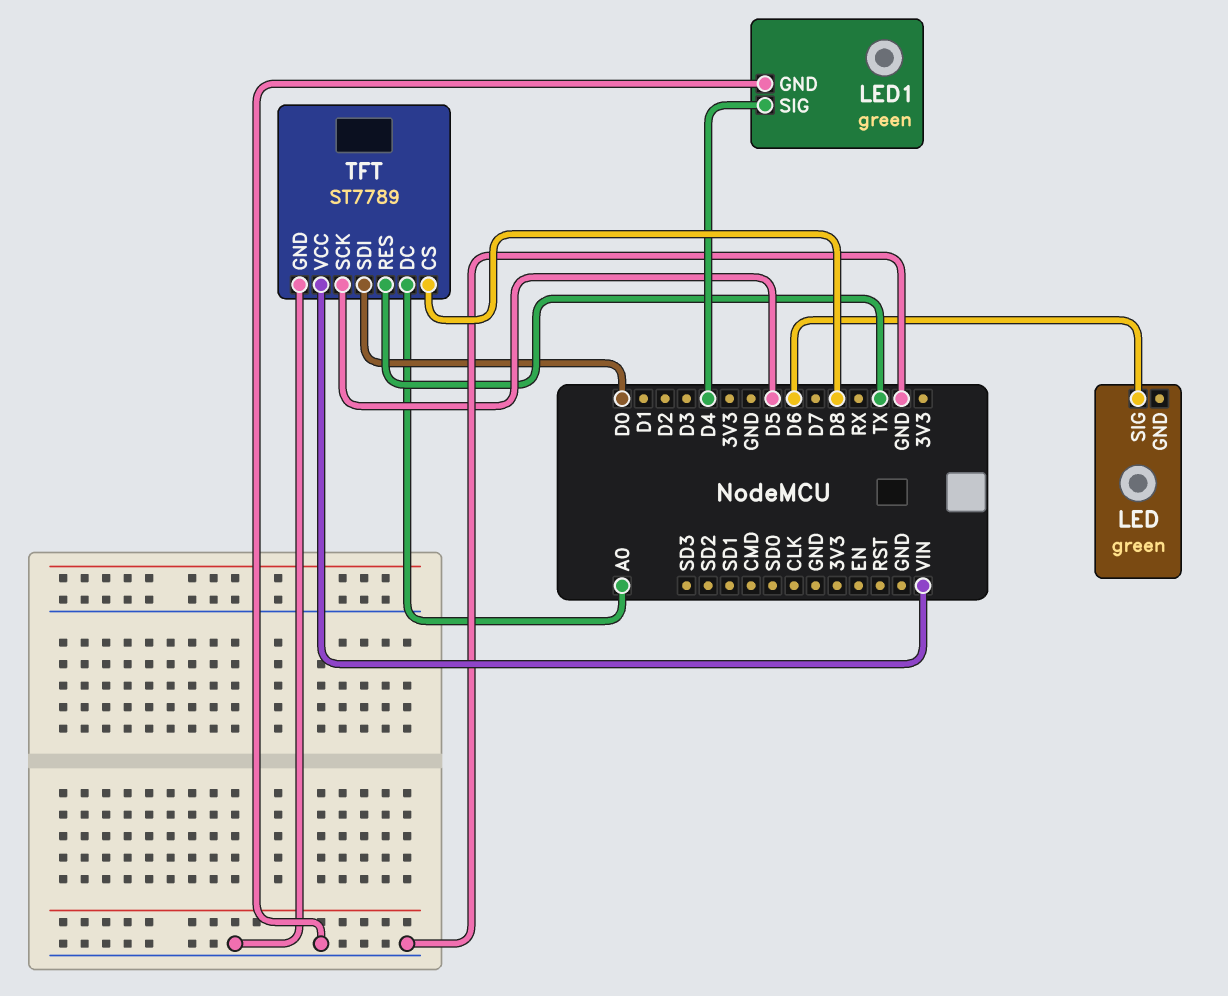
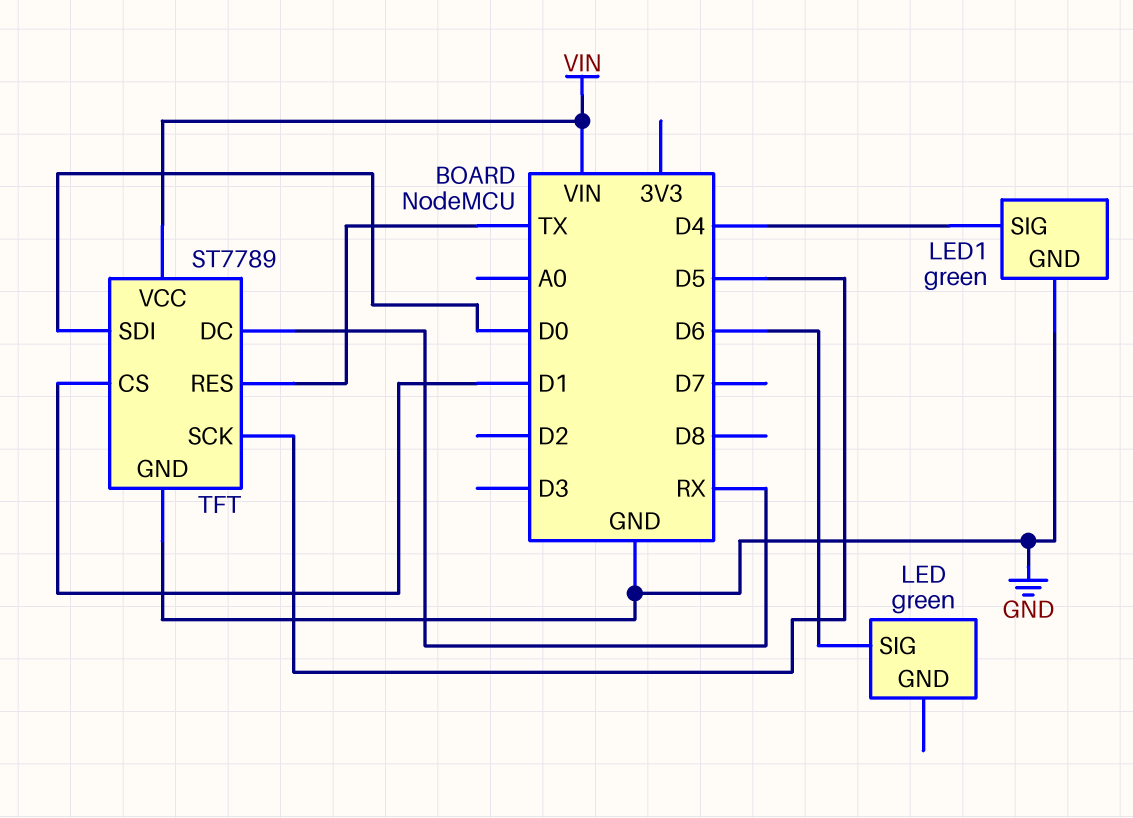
TFT pin CS: D8 -> D1
TFT pin DC: A0 -> RX

